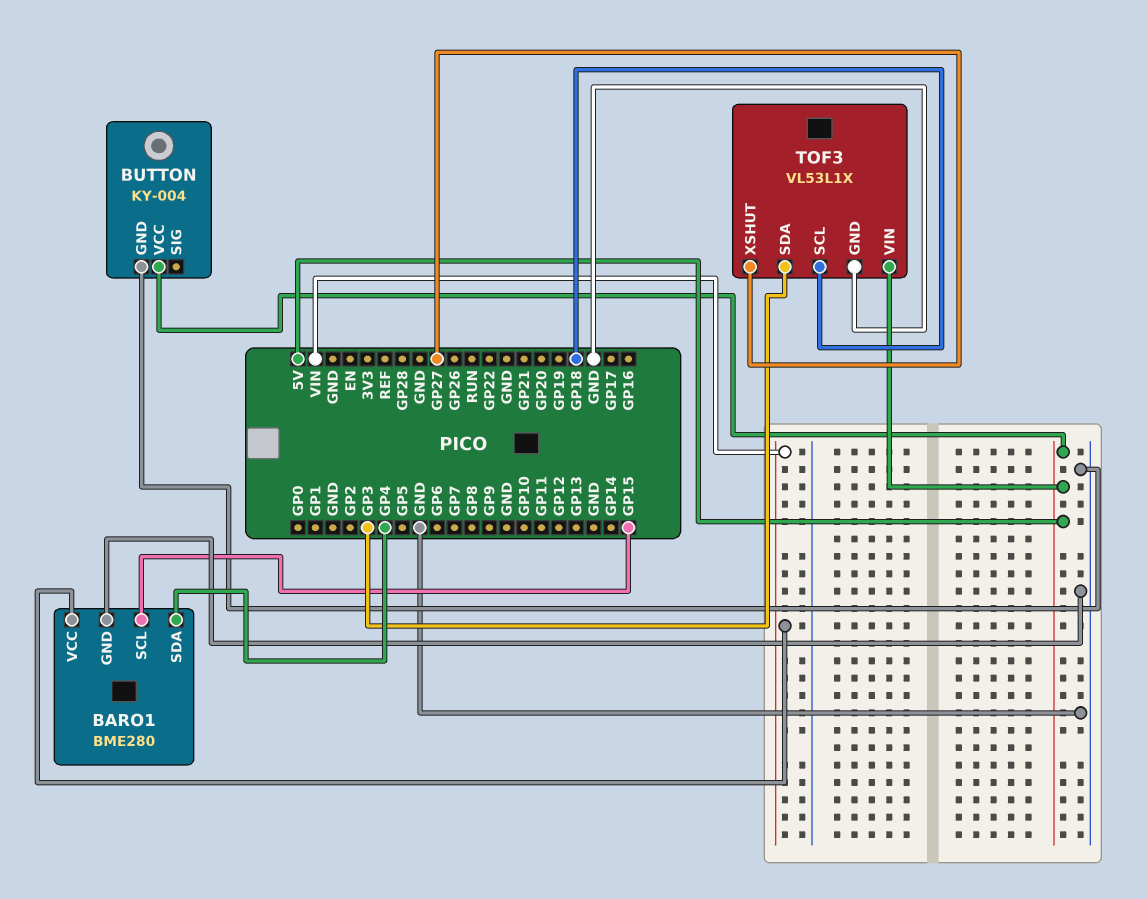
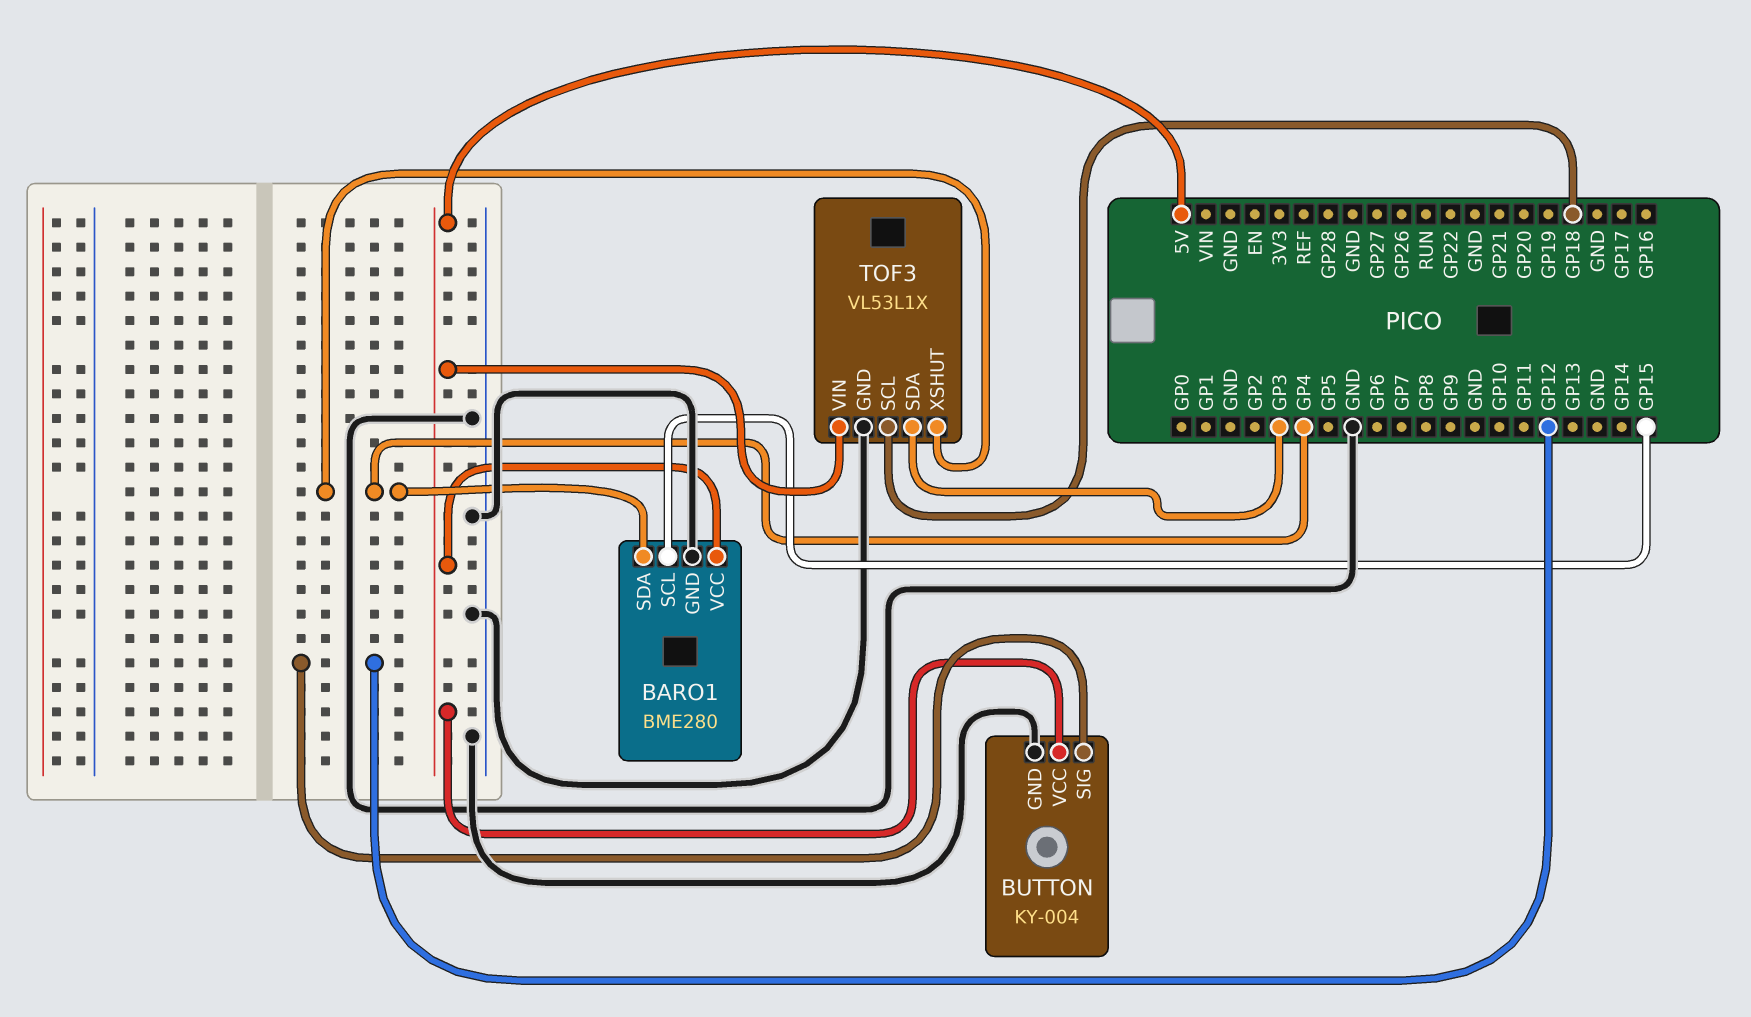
BARO1 pin VCC: VIN -> 5V
BUTTON pin SIG: none -> GP12
TOF3 pin XSHUT: GP27 -> GP4

